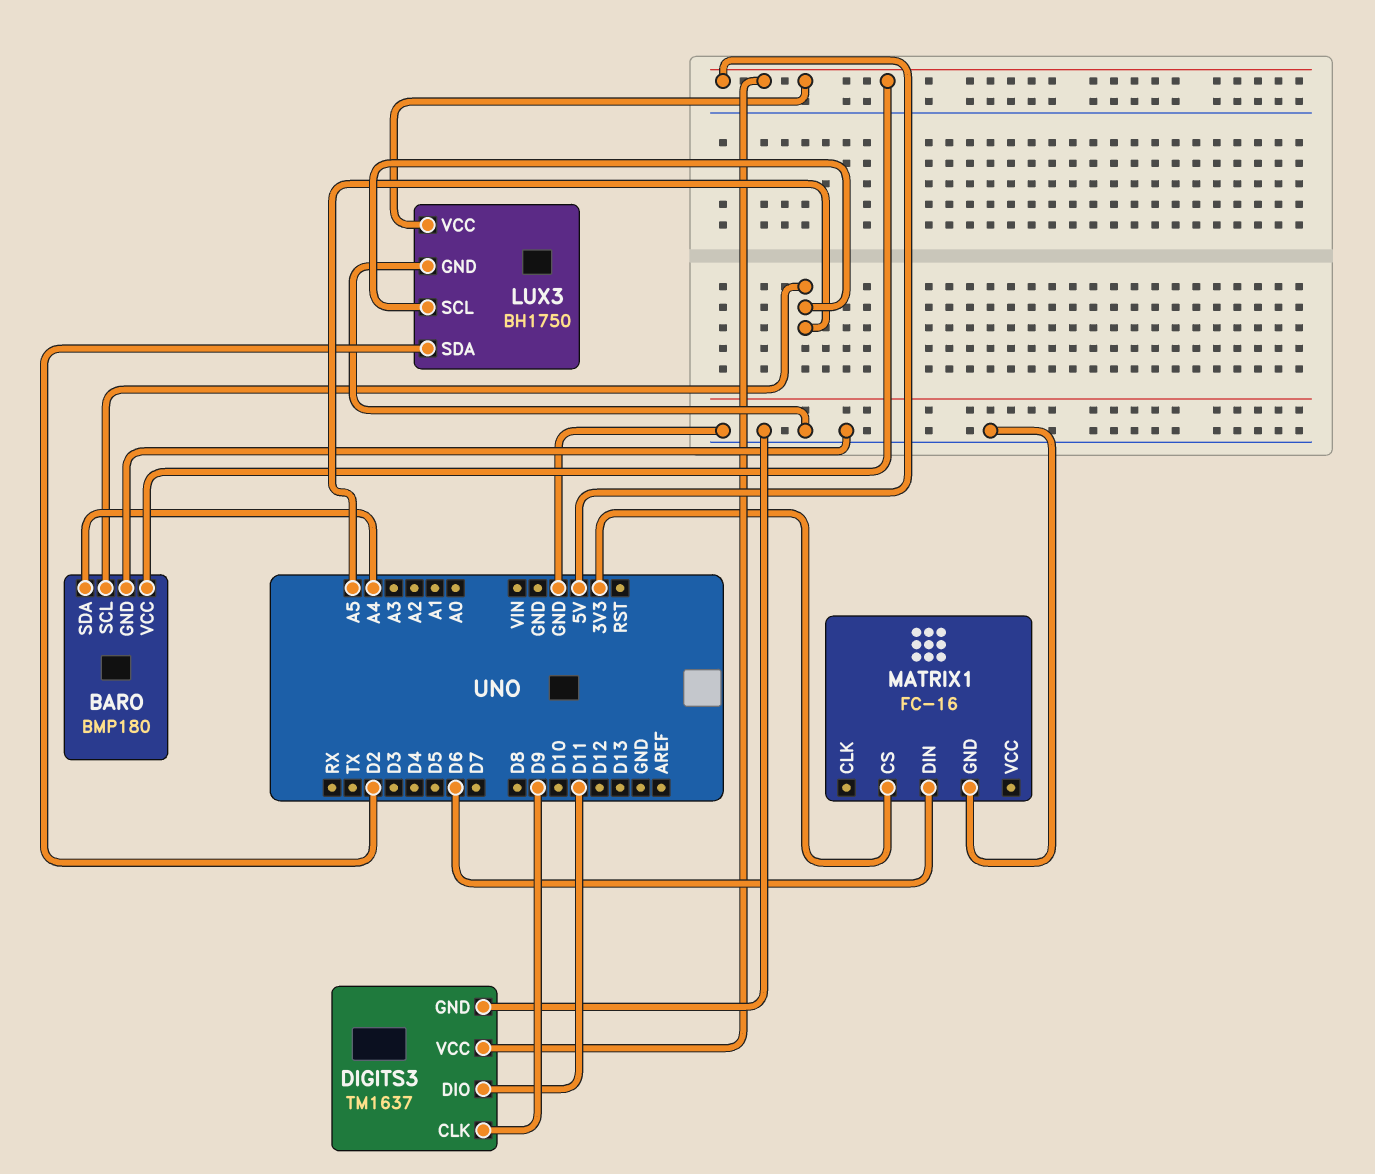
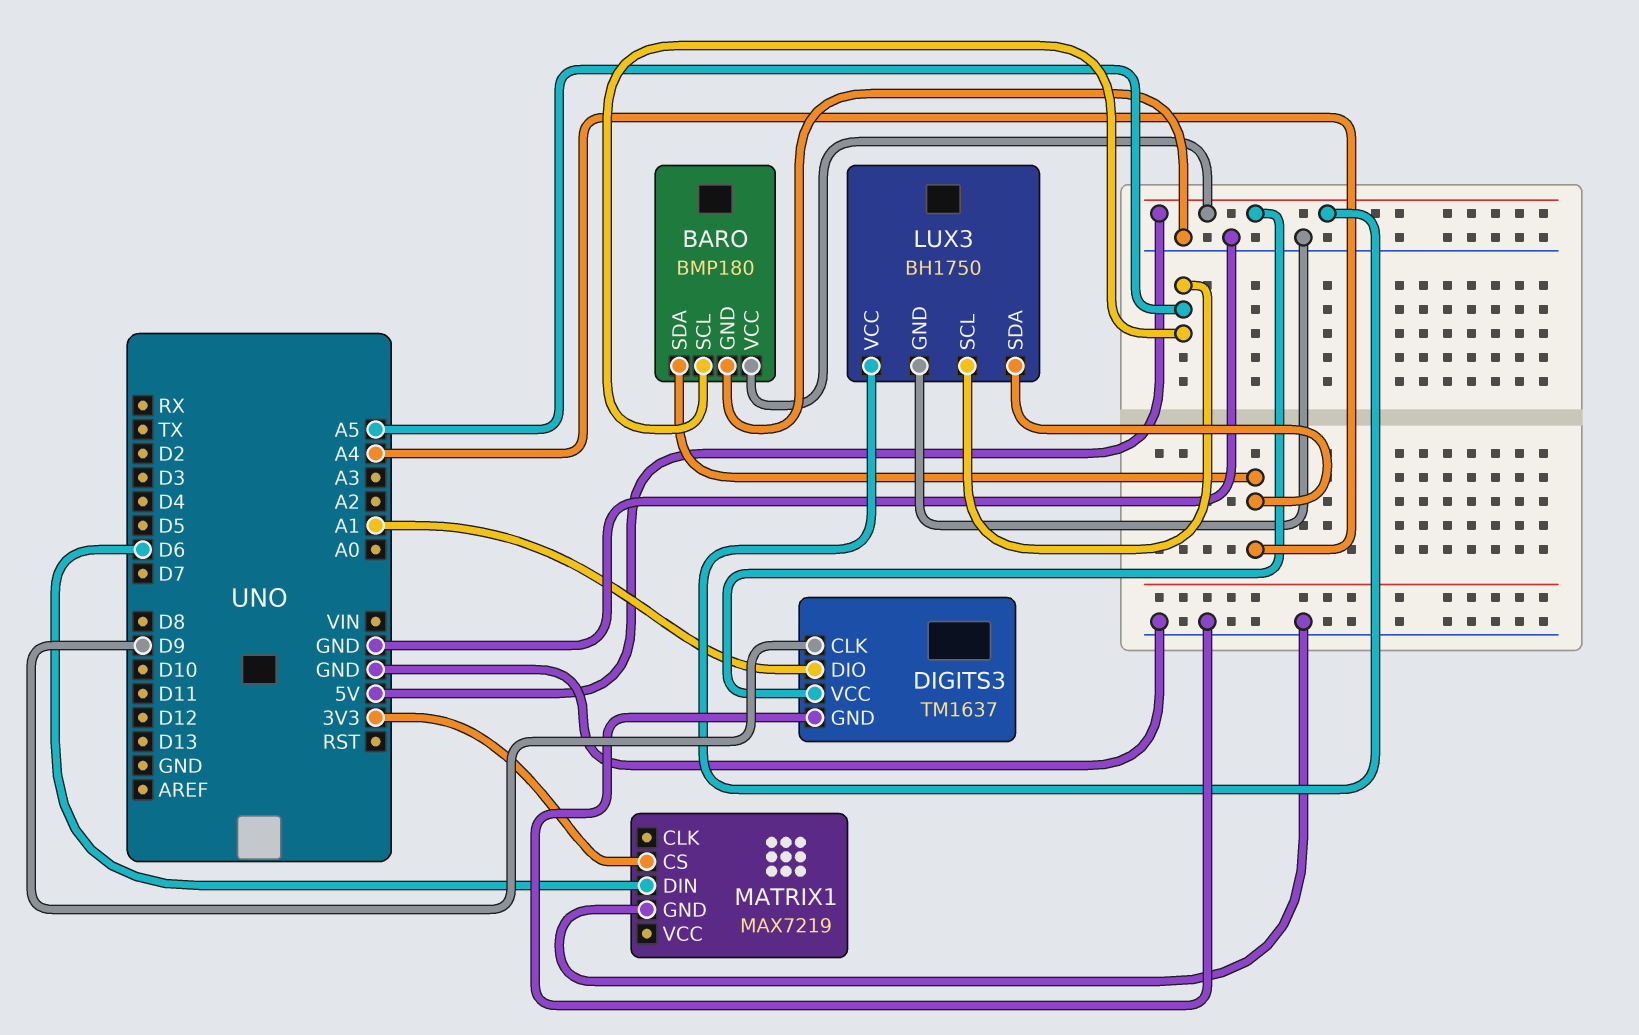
DIGITS3 pin DIO: D11 -> A1
LUX3 pin SDA: D2 -> A4
MATRIX1: FC-16 -> MAX7219

